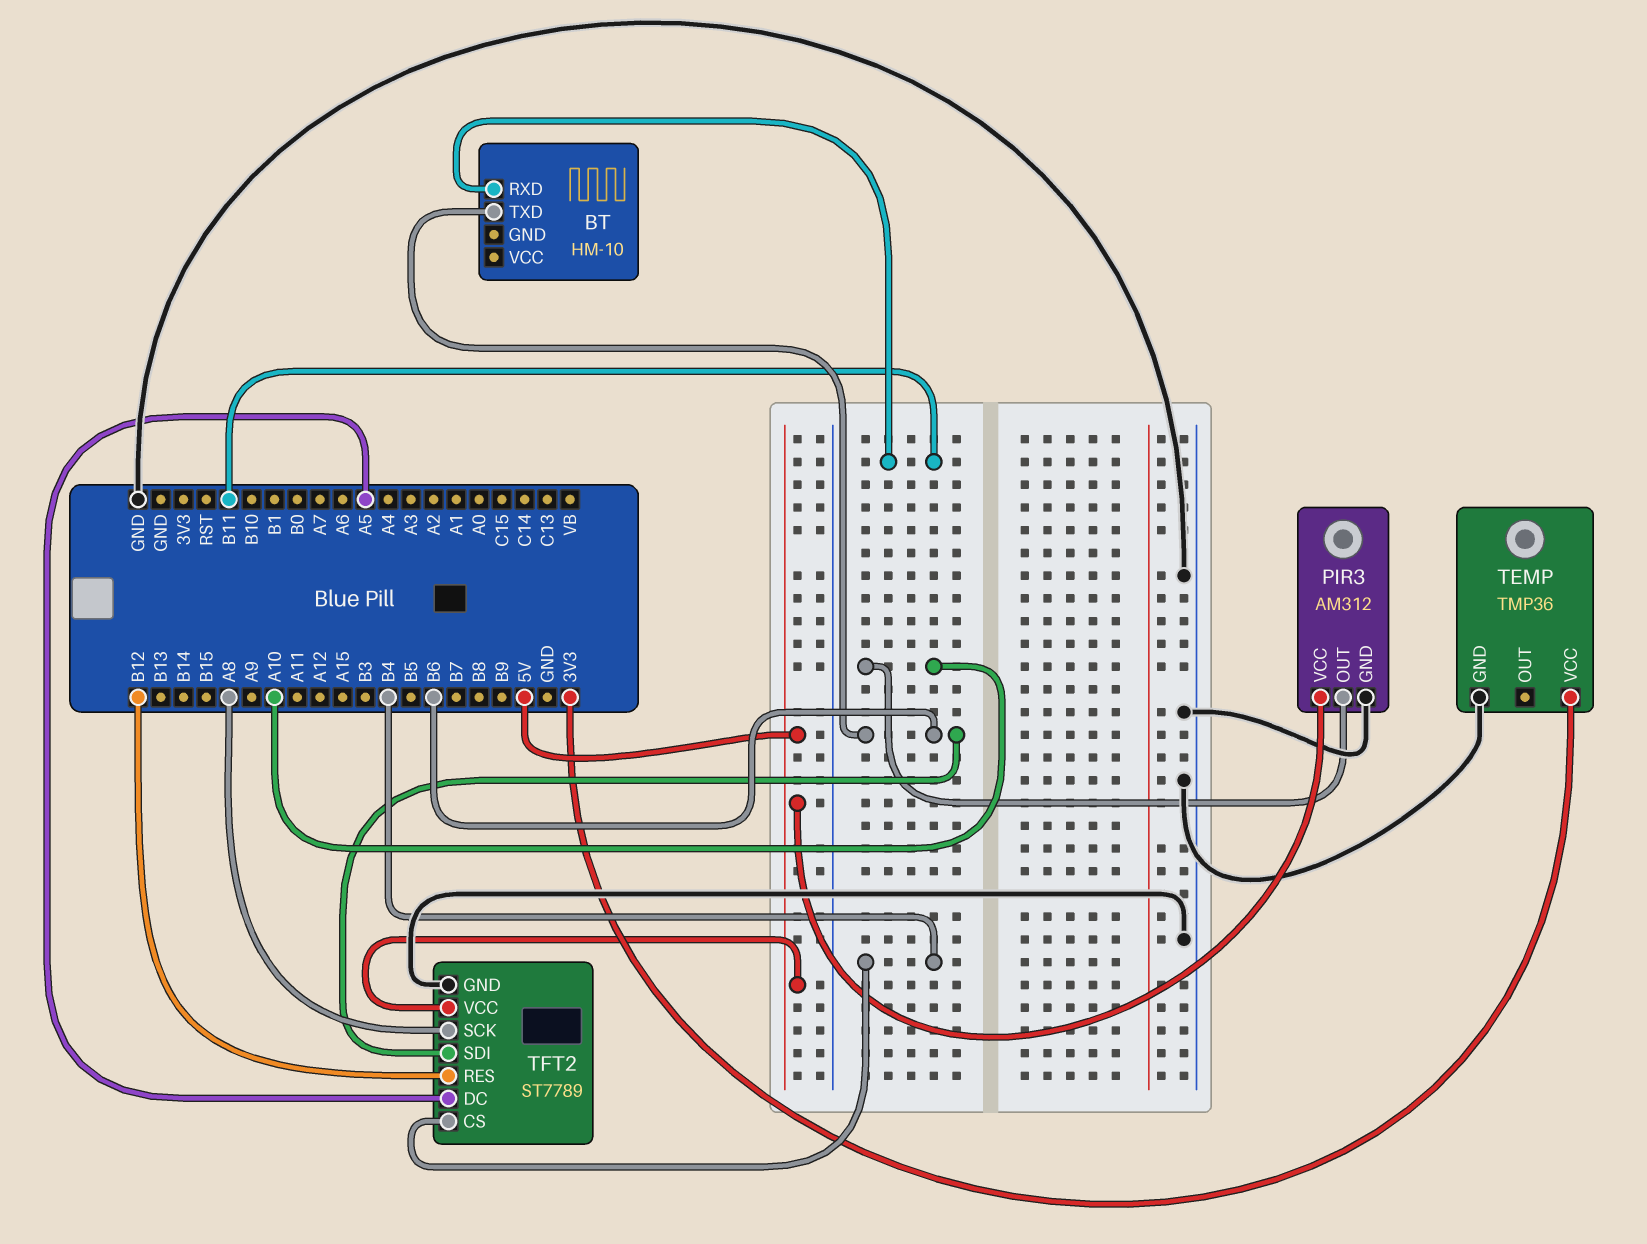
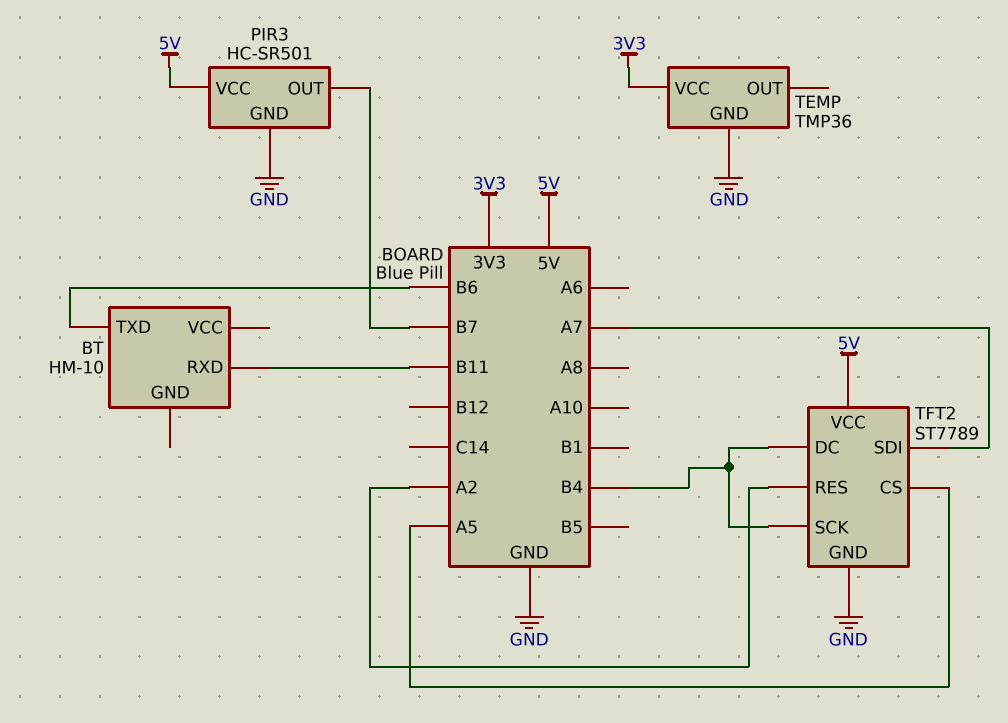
PIR3: AM312 -> HC-SR501
PIR3 pin OUT: A10 -> B7
TFT2 pin CS: B4 -> A5
TFT2 pin DC: A5 -> B4
TFT2 pin RES: B12 -> A2
TFT2 pin SCK: A8 -> B4
TFT2 pin SDI: B6 -> A7

